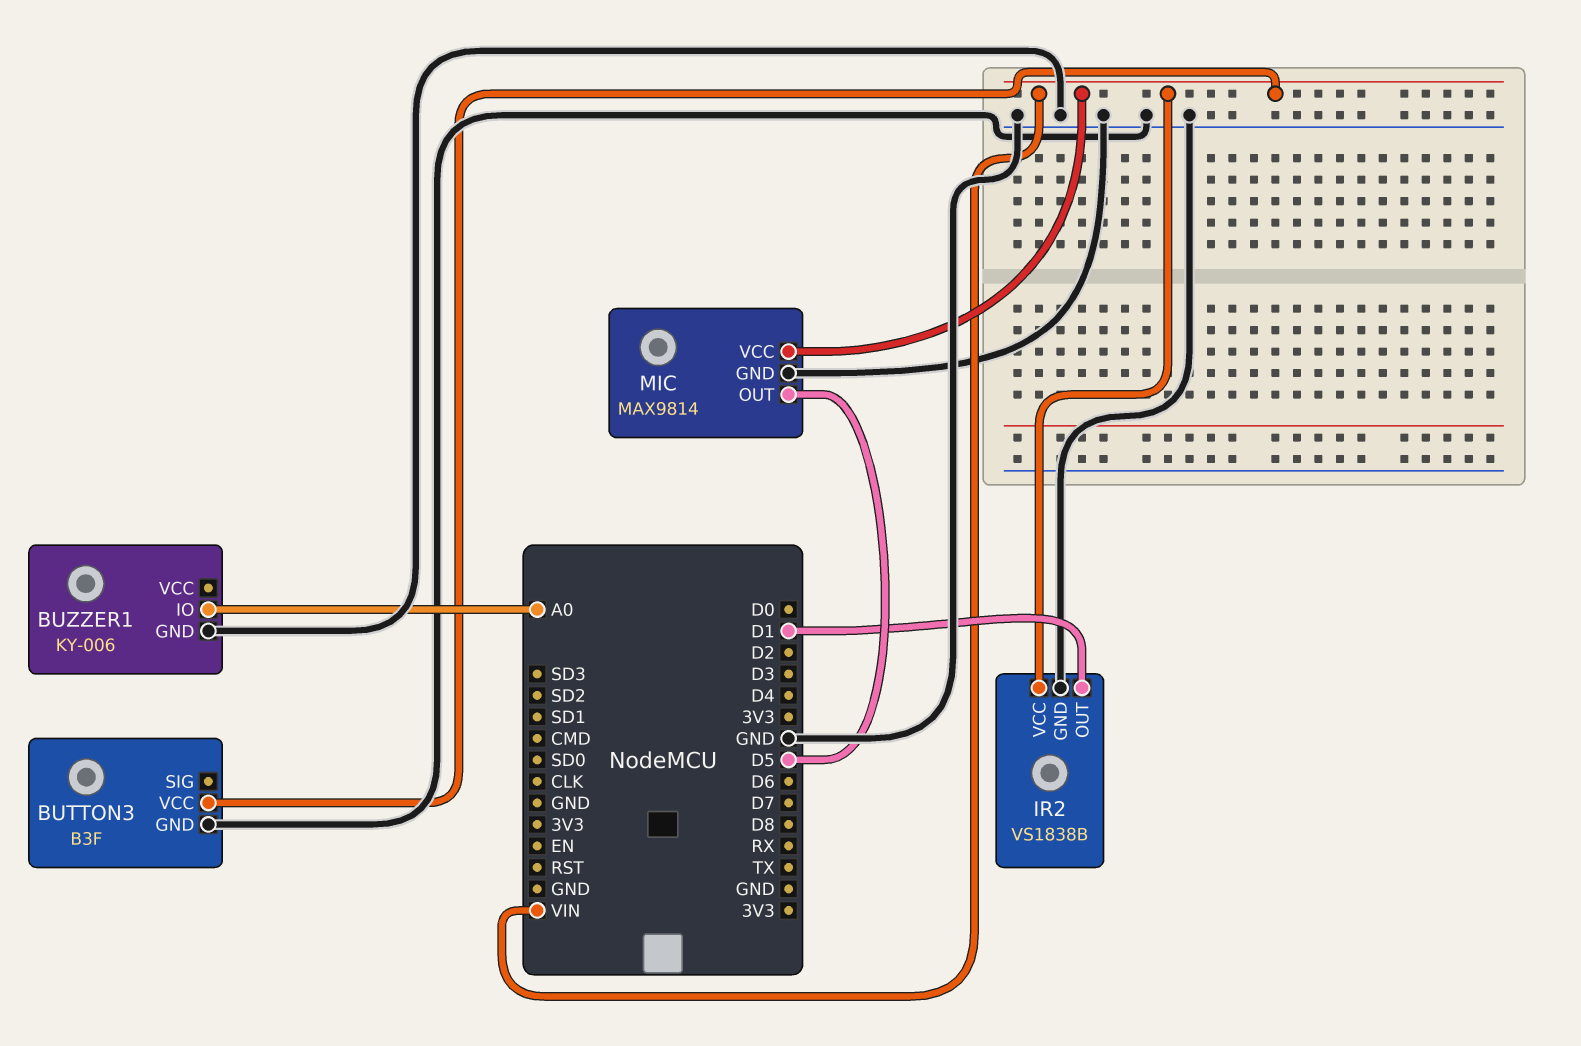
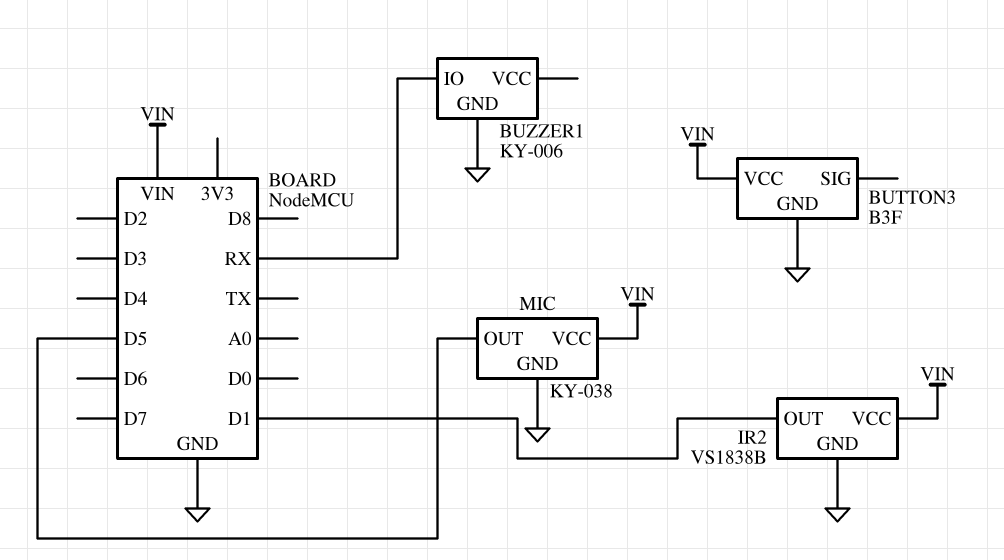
BUZZER1 pin IO: A0 -> RX
MIC: MAX9814 -> KY-038

